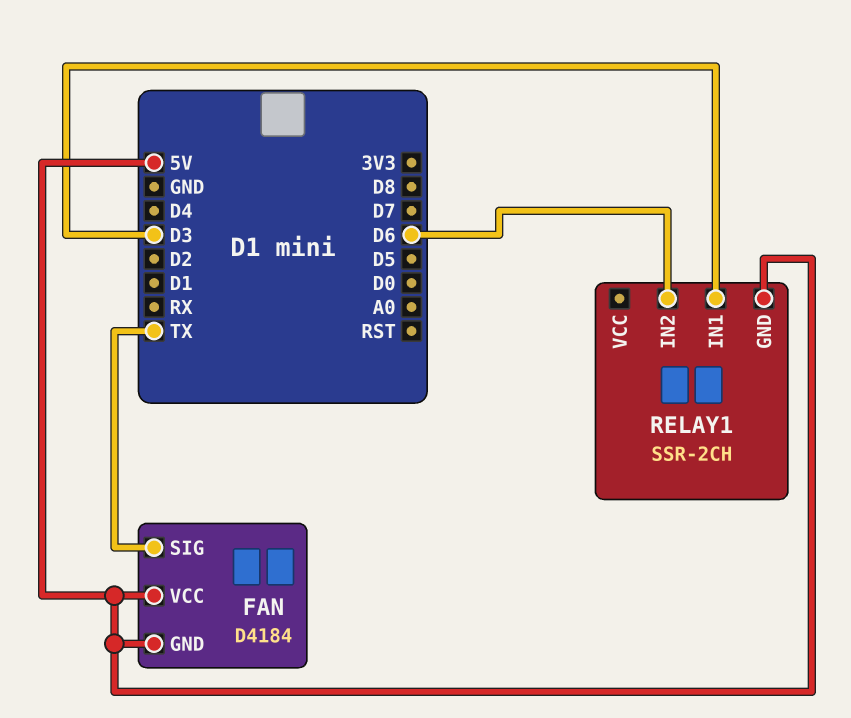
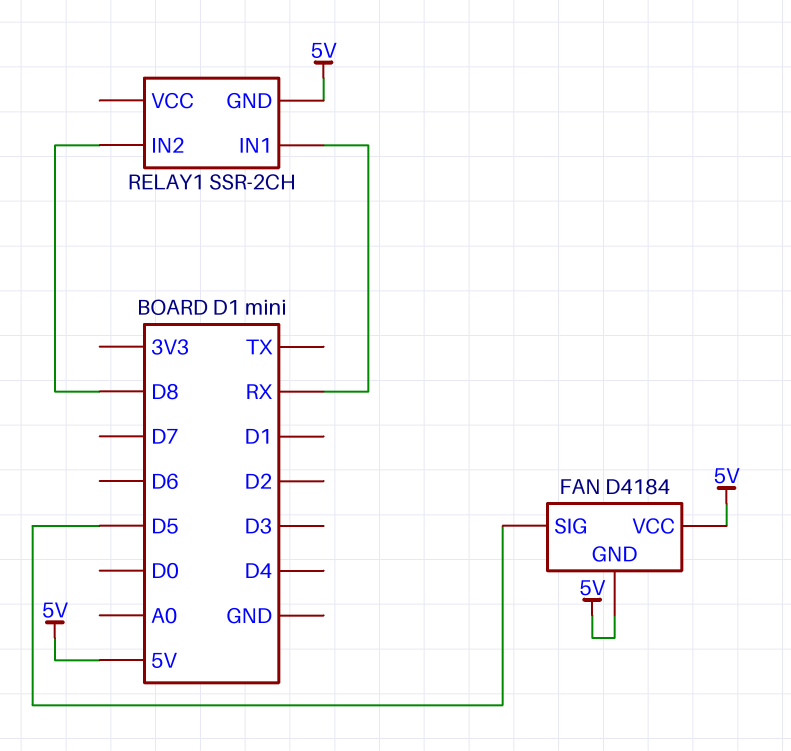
FAN pin SIG: TX -> D5
RELAY1 pin IN1: D3 -> RX
RELAY1 pin IN2: D6 -> D8

